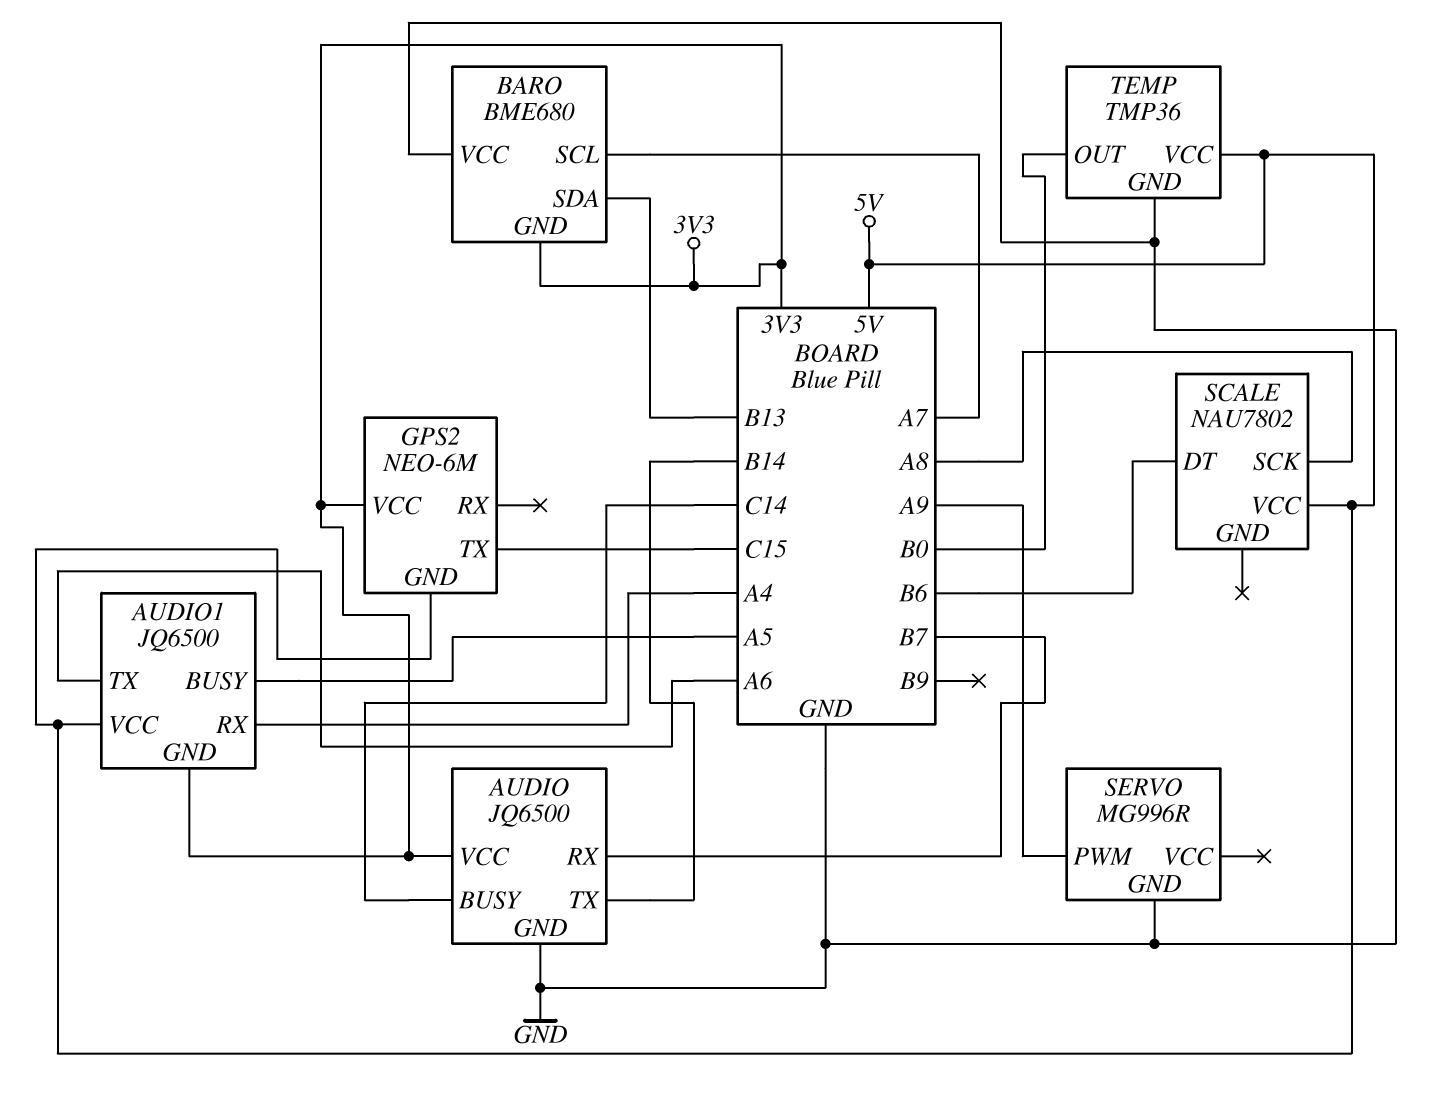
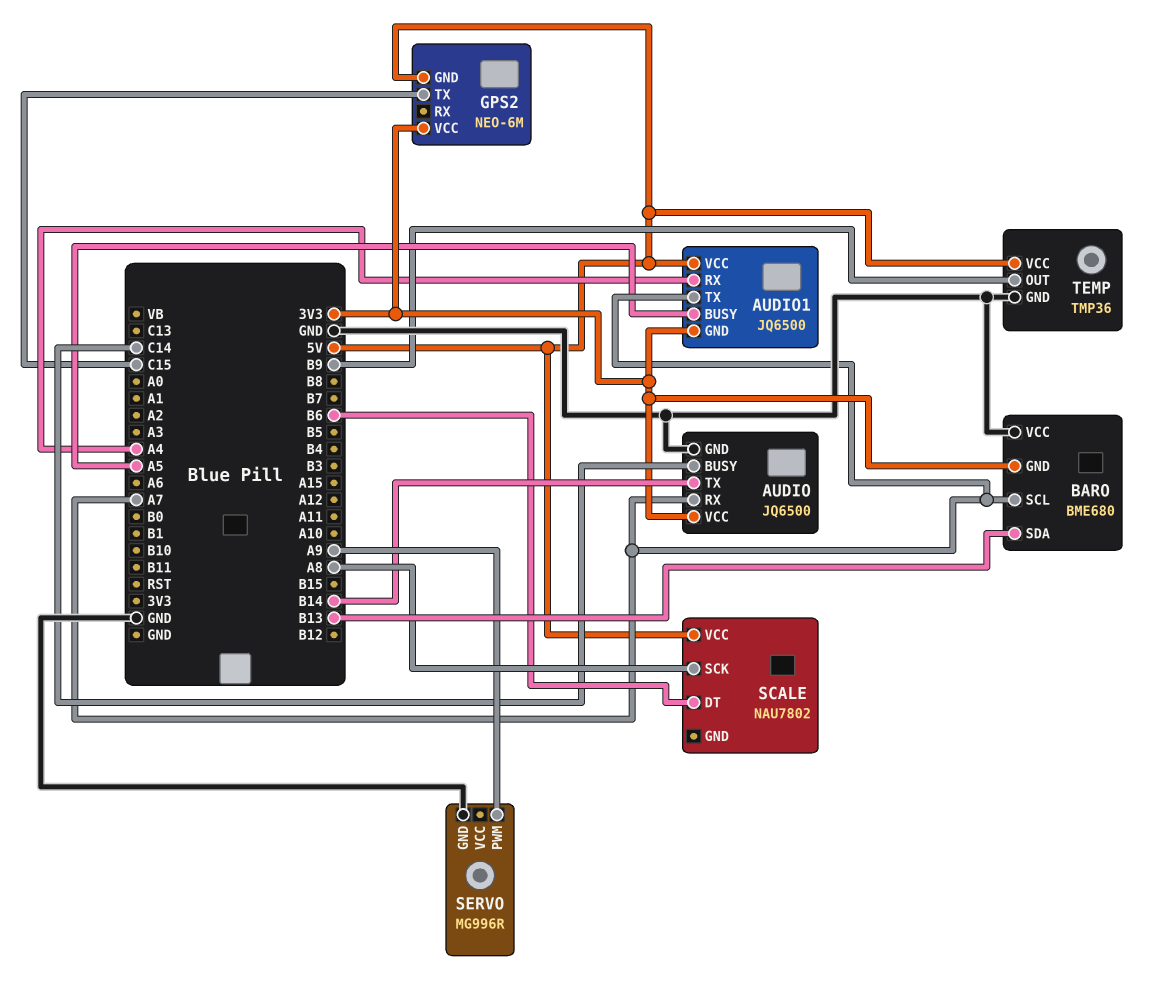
AUDIO pin RX: B7 -> A7
AUDIO1 pin TX: A6 -> A7
TEMP pin OUT: B0 -> B9

